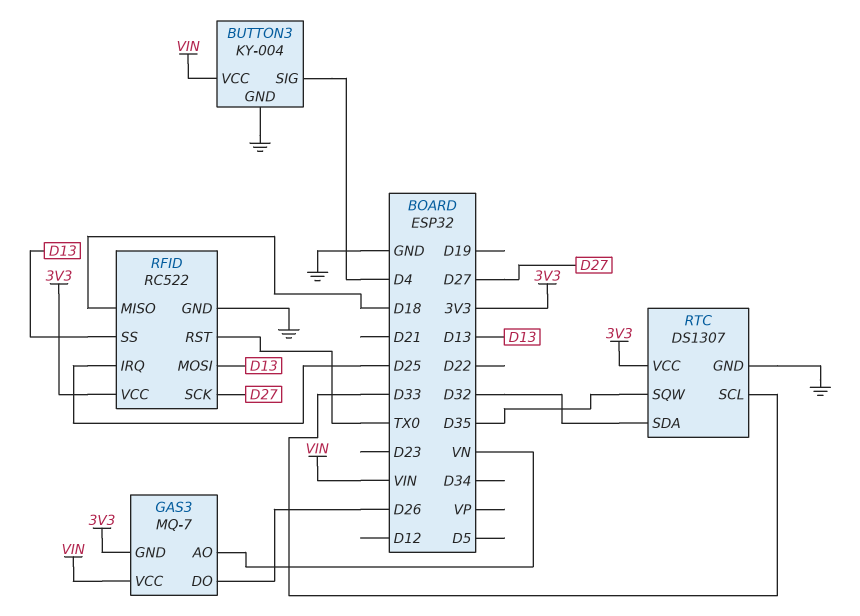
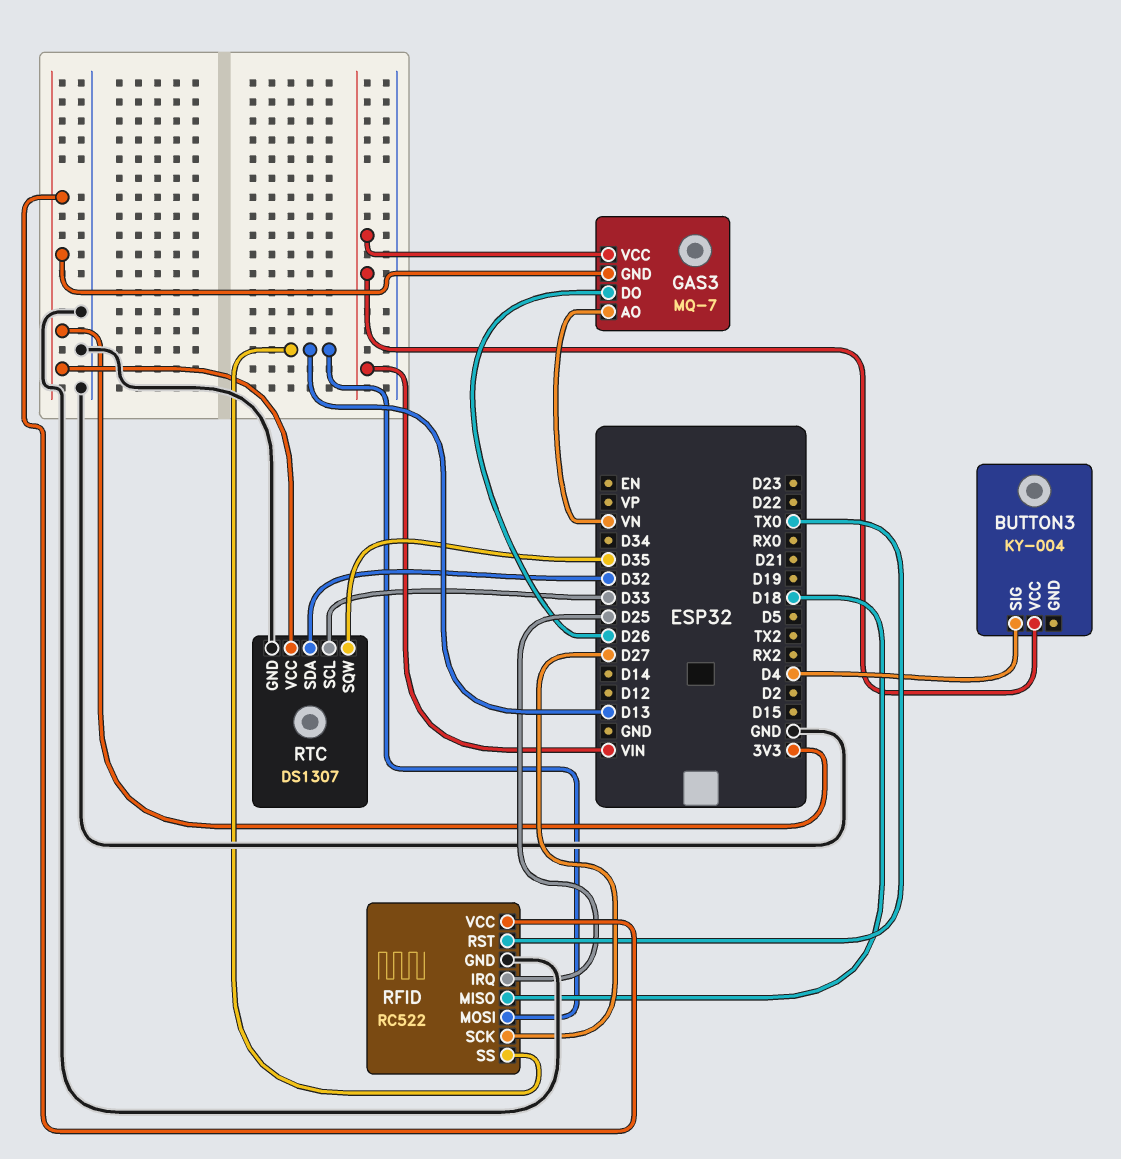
BUTTON3 pin GND: GND -> none

